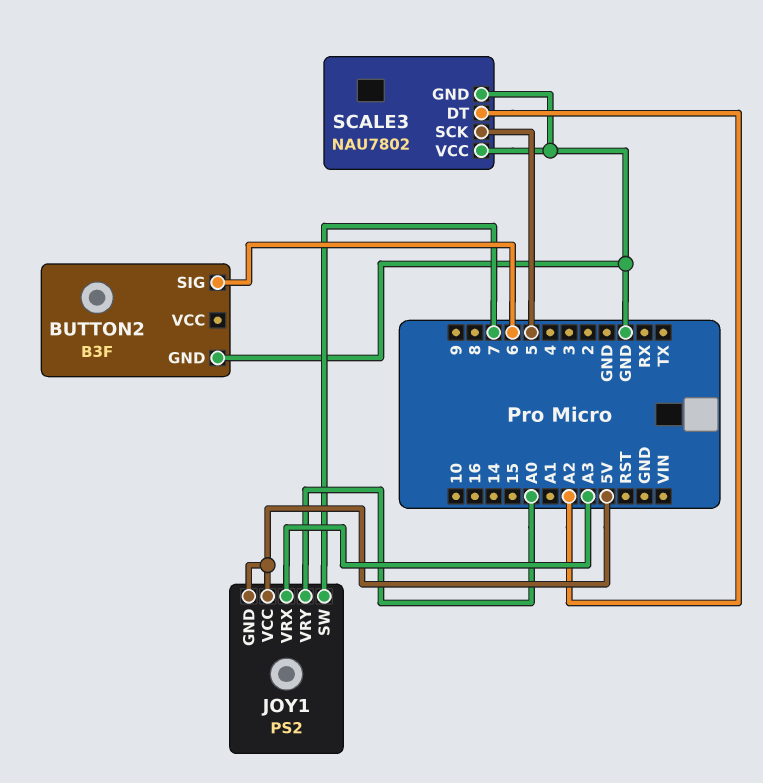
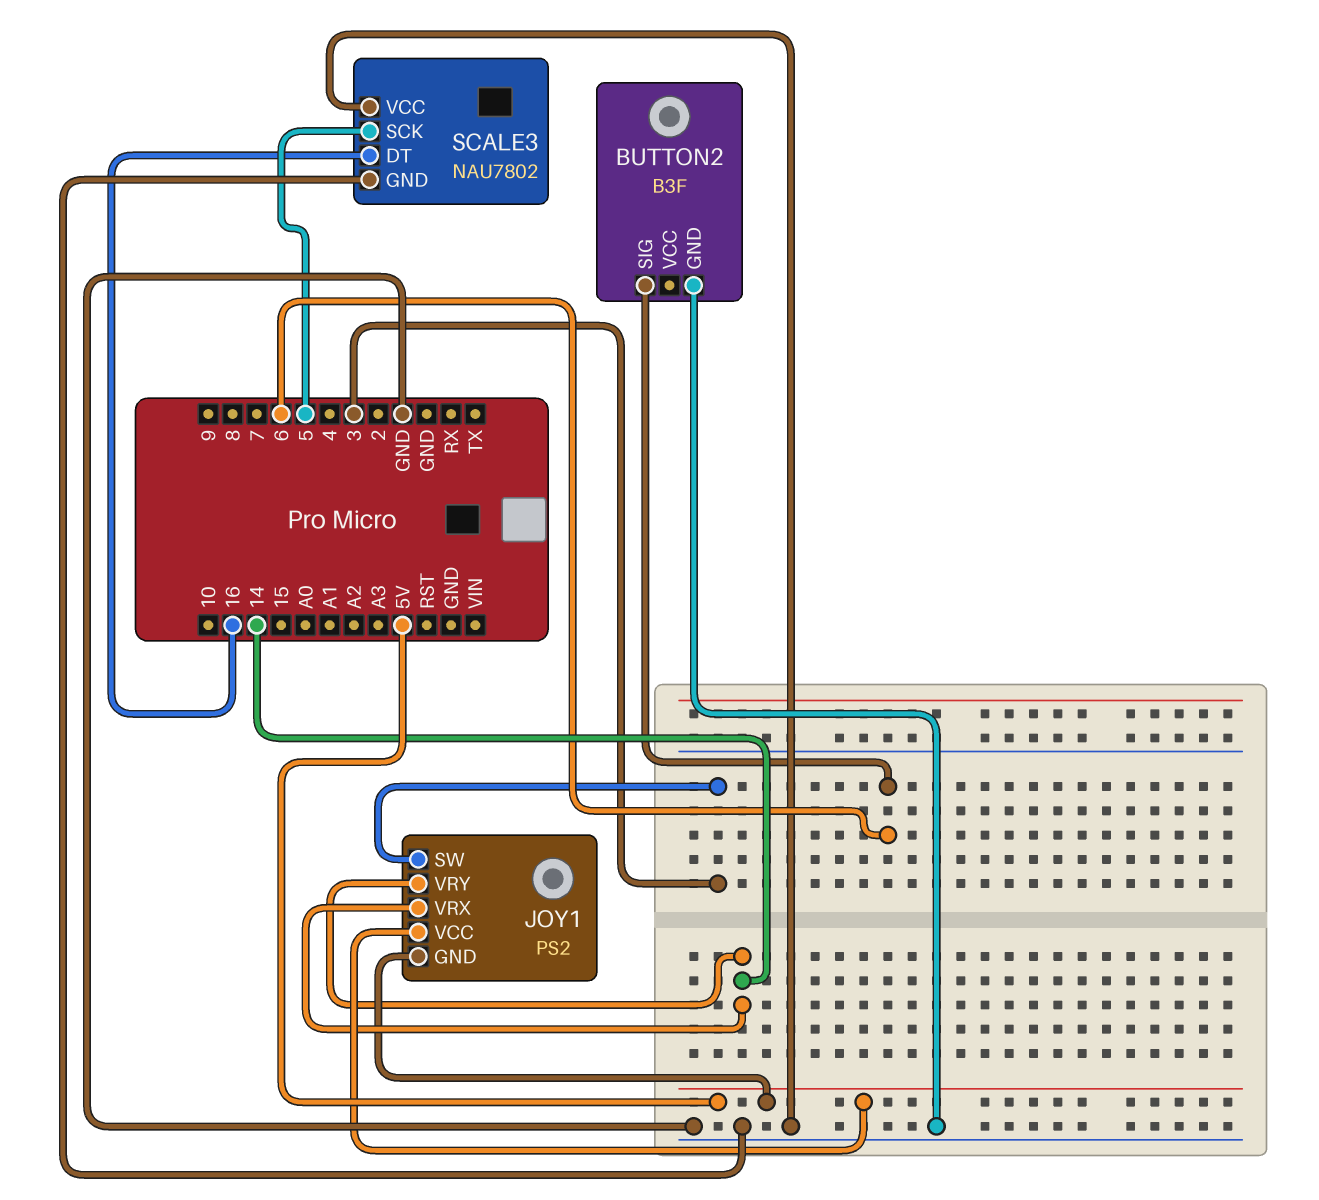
JOY1 pin SW: 7 -> 3
JOY1 pin VRX: A3 -> 14
JOY1 pin VRY: A0 -> 14
SCALE3 pin DT: A2 -> 16

